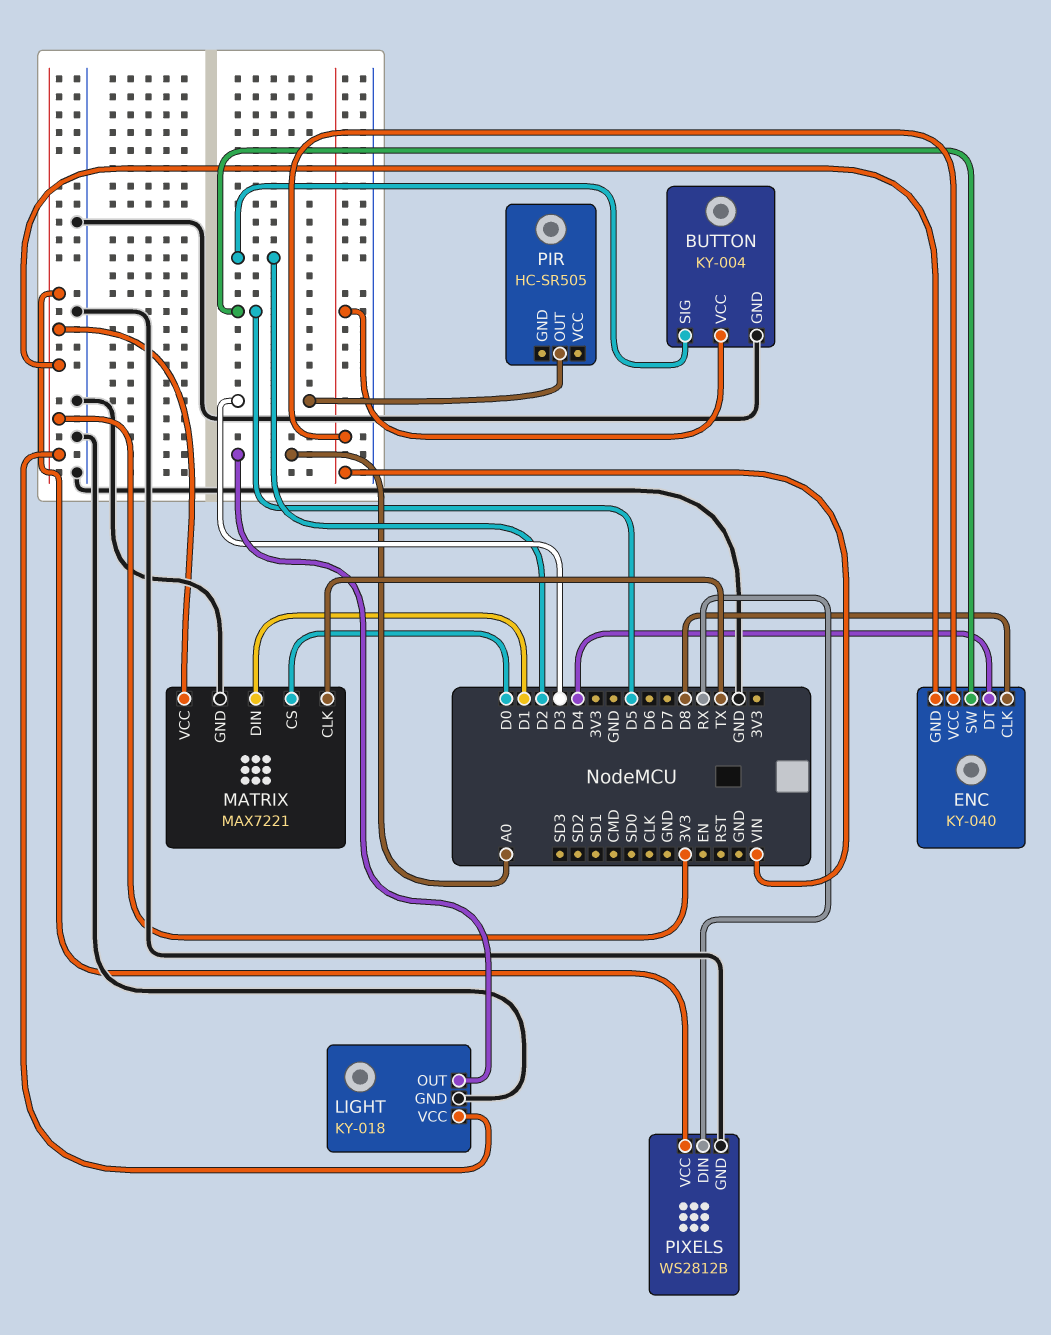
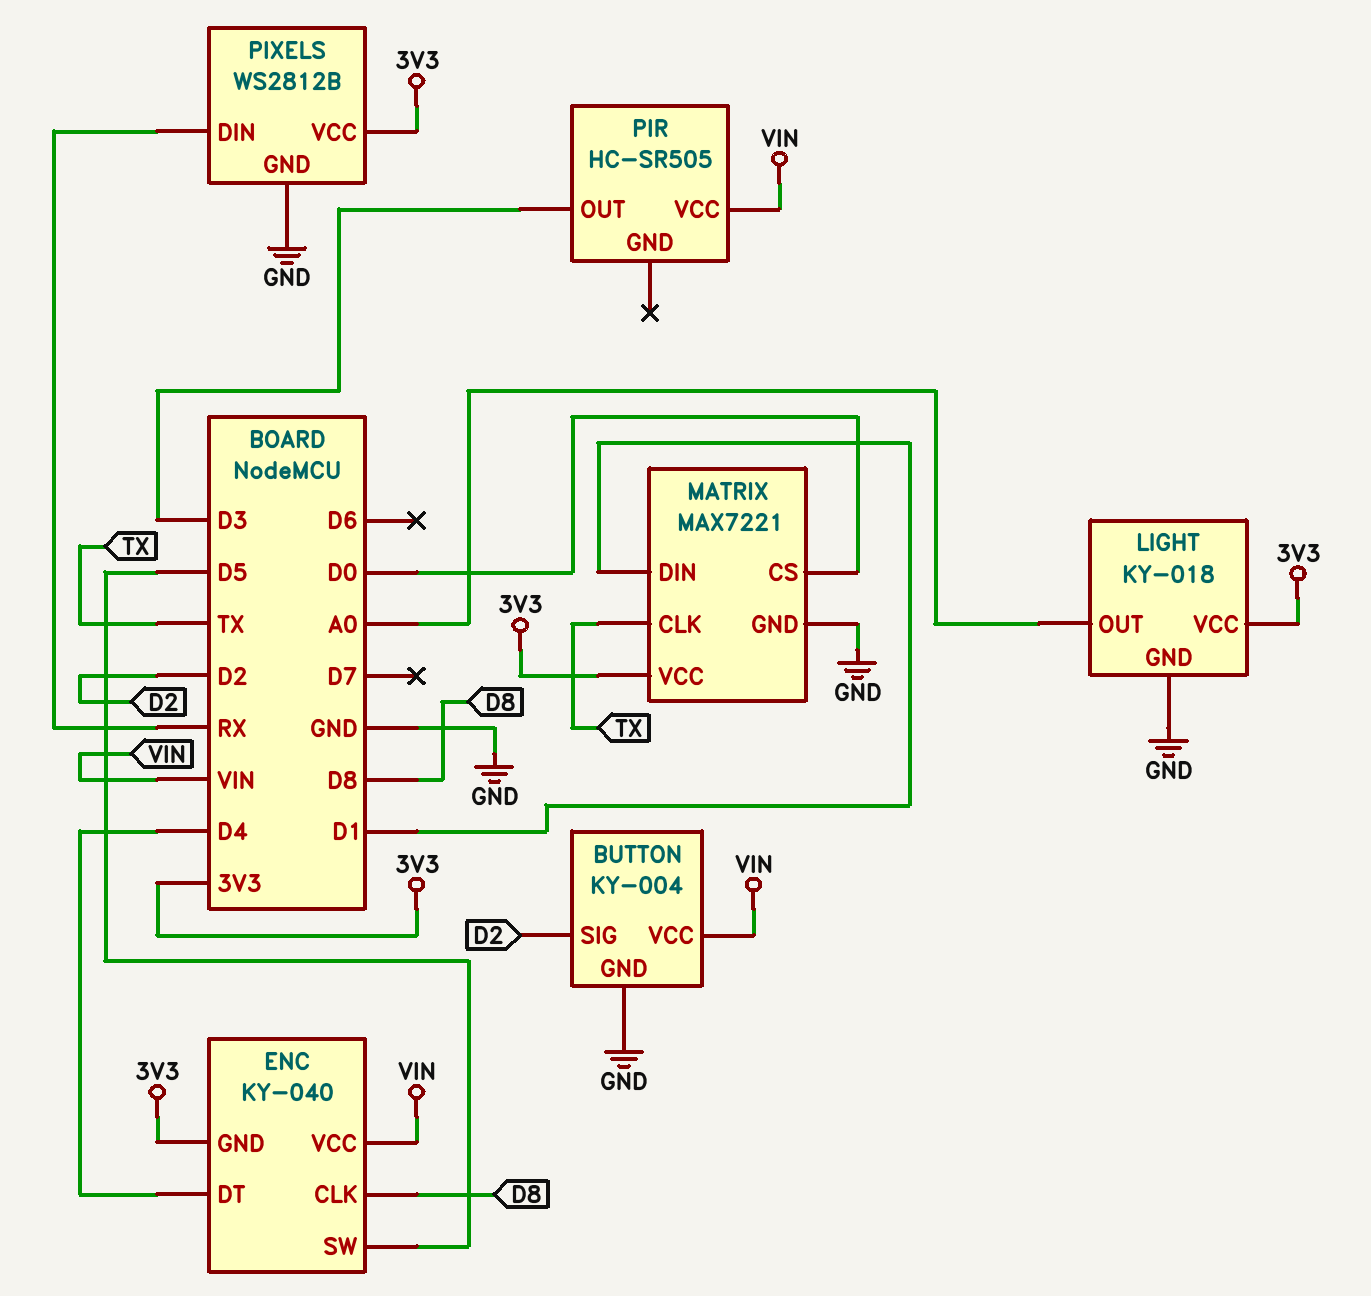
PIR pin VCC: none -> VIN

